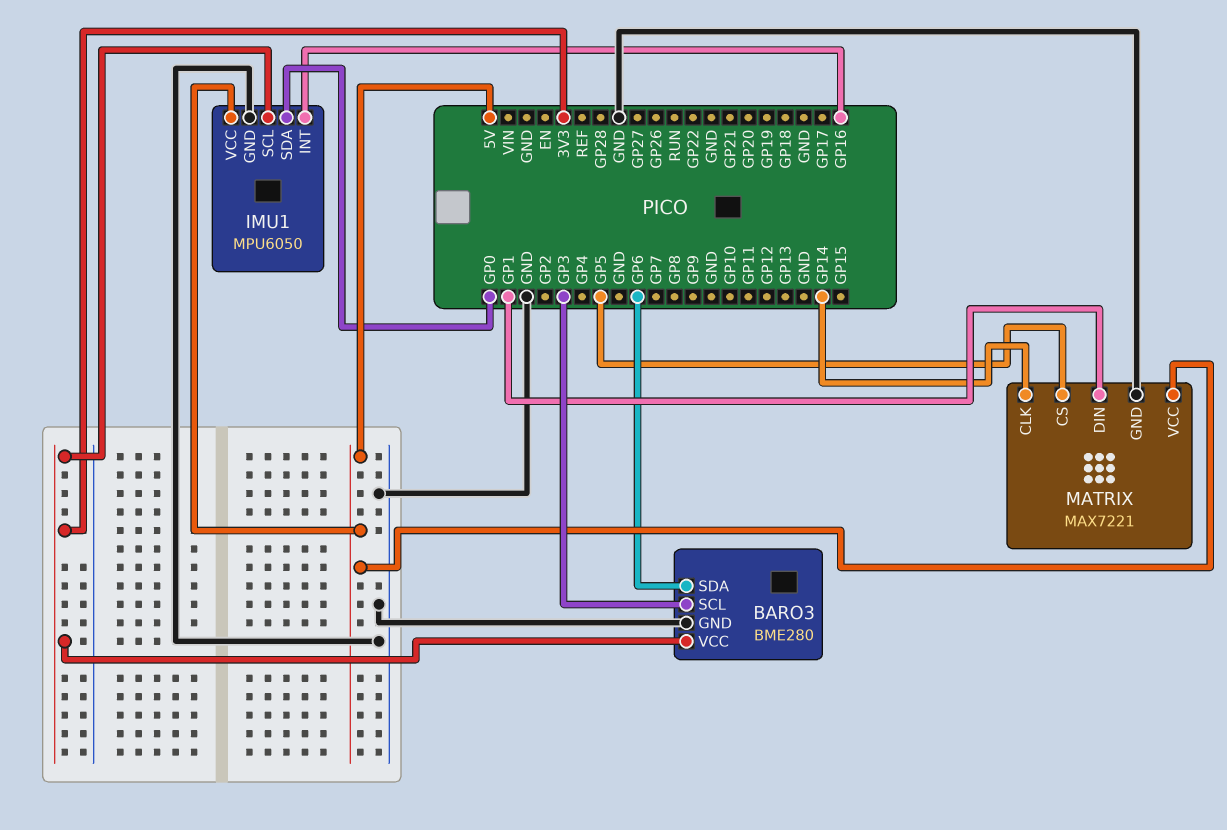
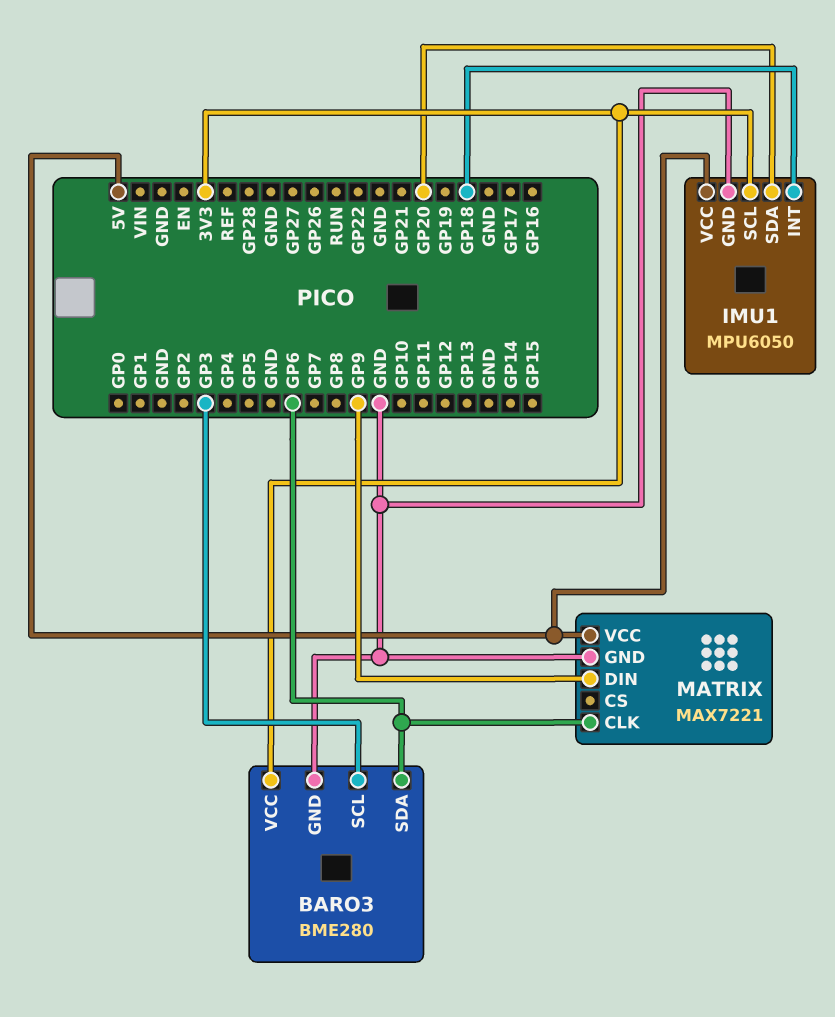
IMU1 pin INT: GP16 -> GP18
IMU1 pin SDA: GP0 -> GP20
MATRIX pin CLK: GP14 -> GP6
MATRIX pin CS: GP5 -> none
MATRIX pin DIN: GP1 -> GP9

